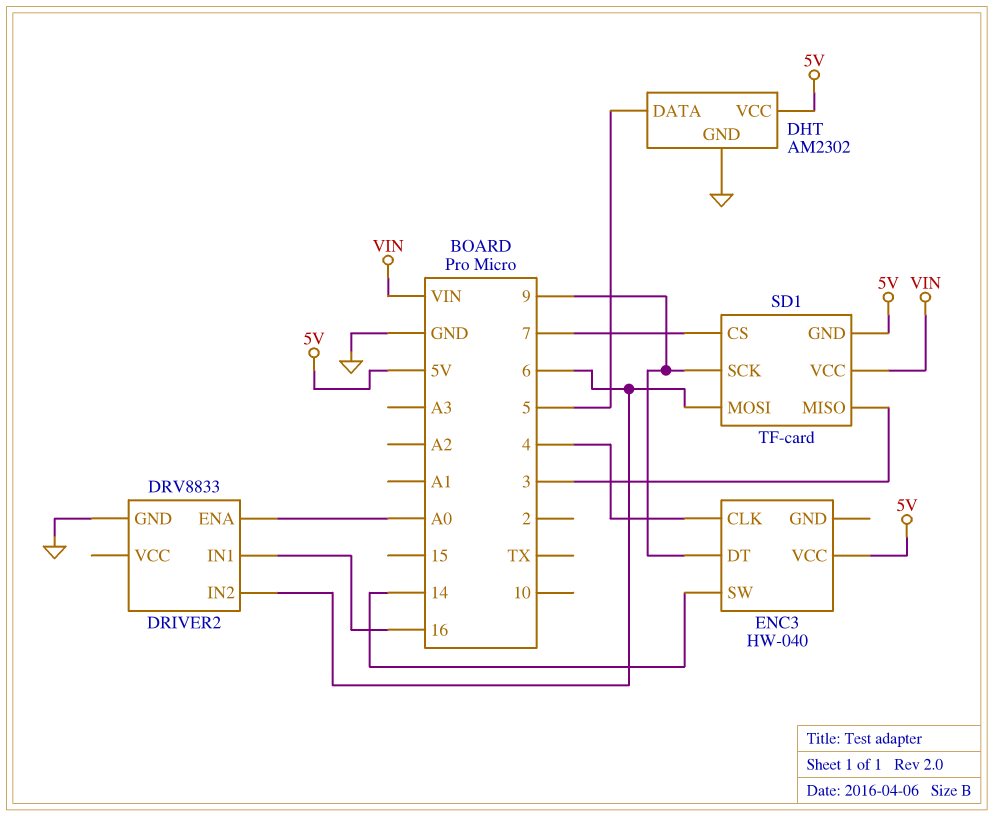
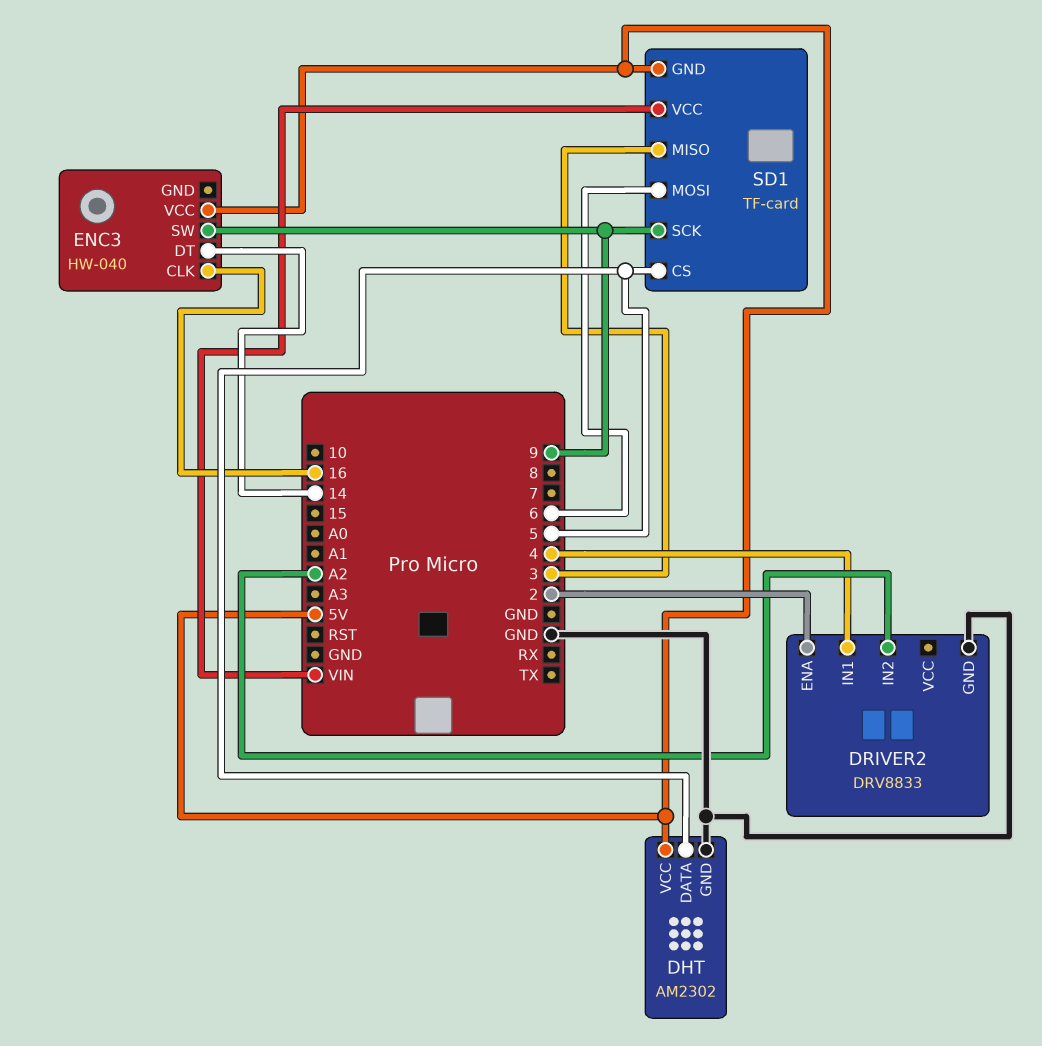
DRIVER2 pin ENA: A0 -> 2
DRIVER2 pin IN1: 16 -> 4
DRIVER2 pin IN2: 6 -> A2
ENC3 pin CLK: 4 -> 16
ENC3 pin DT: 9 -> 14
ENC3 pin SW: 14 -> 9
SD1 pin CS: 7 -> 5

